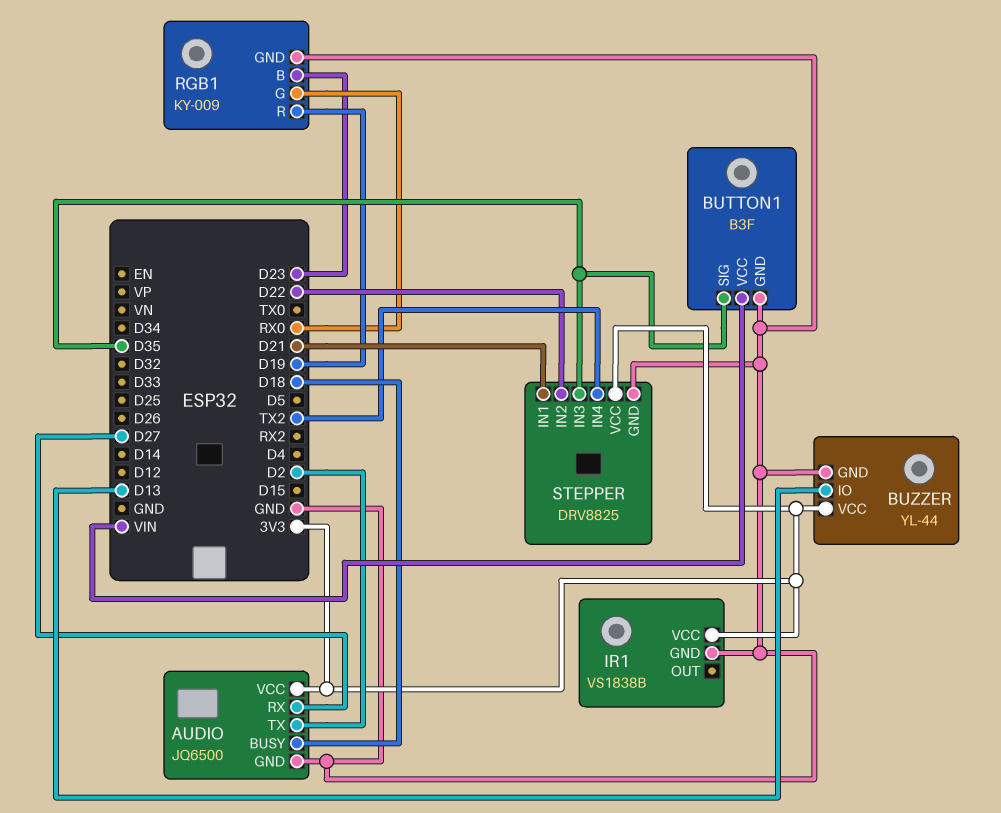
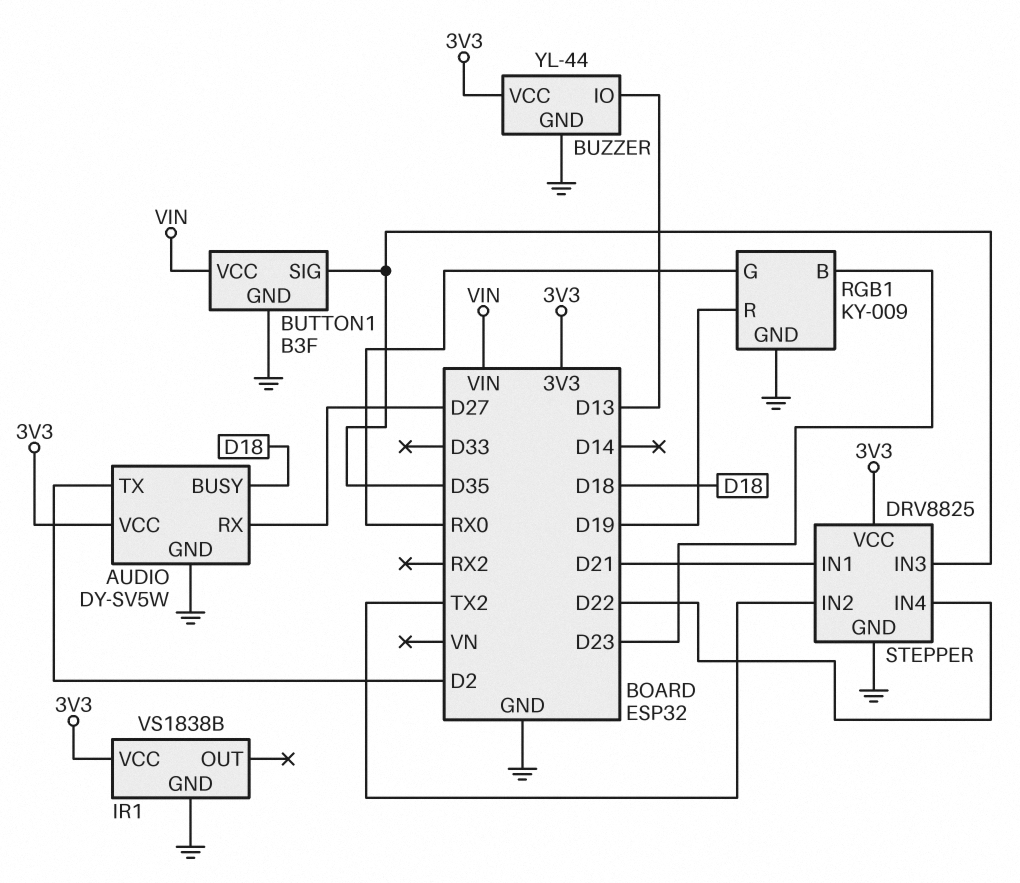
AUDIO: JQ6500 -> DY-SV5W
STEPPER pin IN2: D22 -> TX2
STEPPER pin IN4: TX2 -> D22

